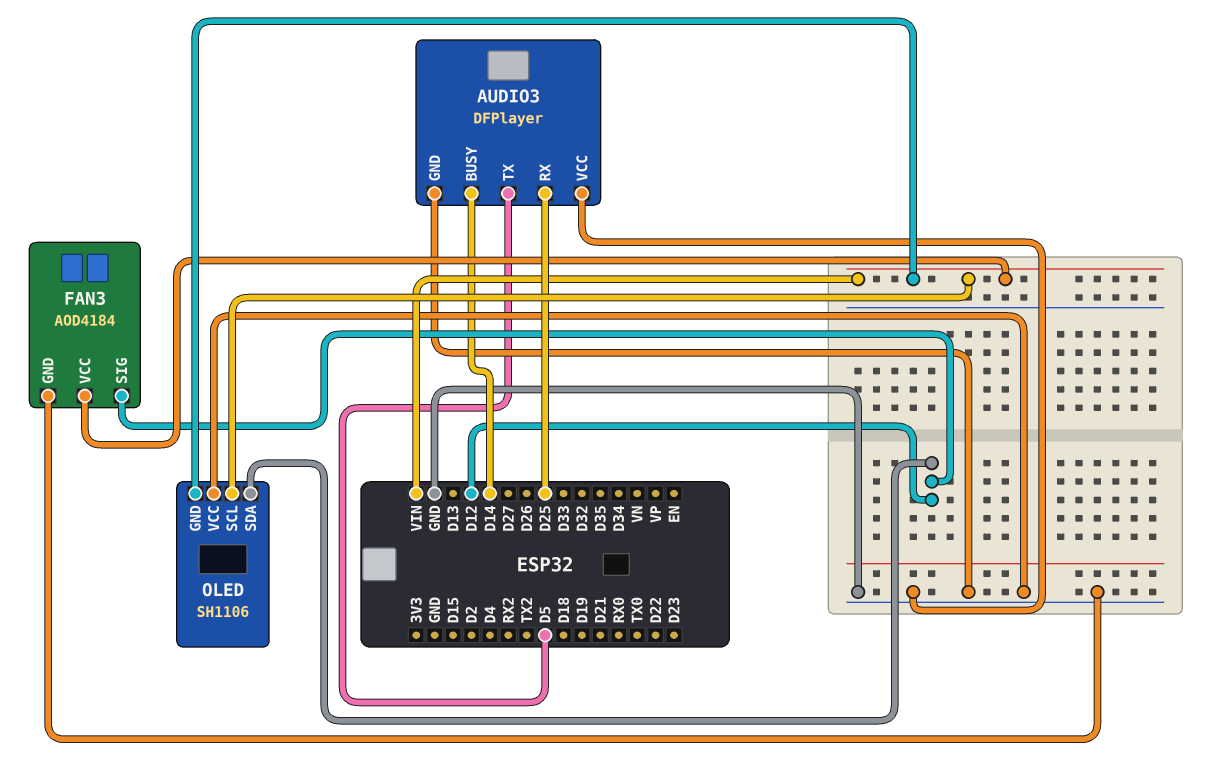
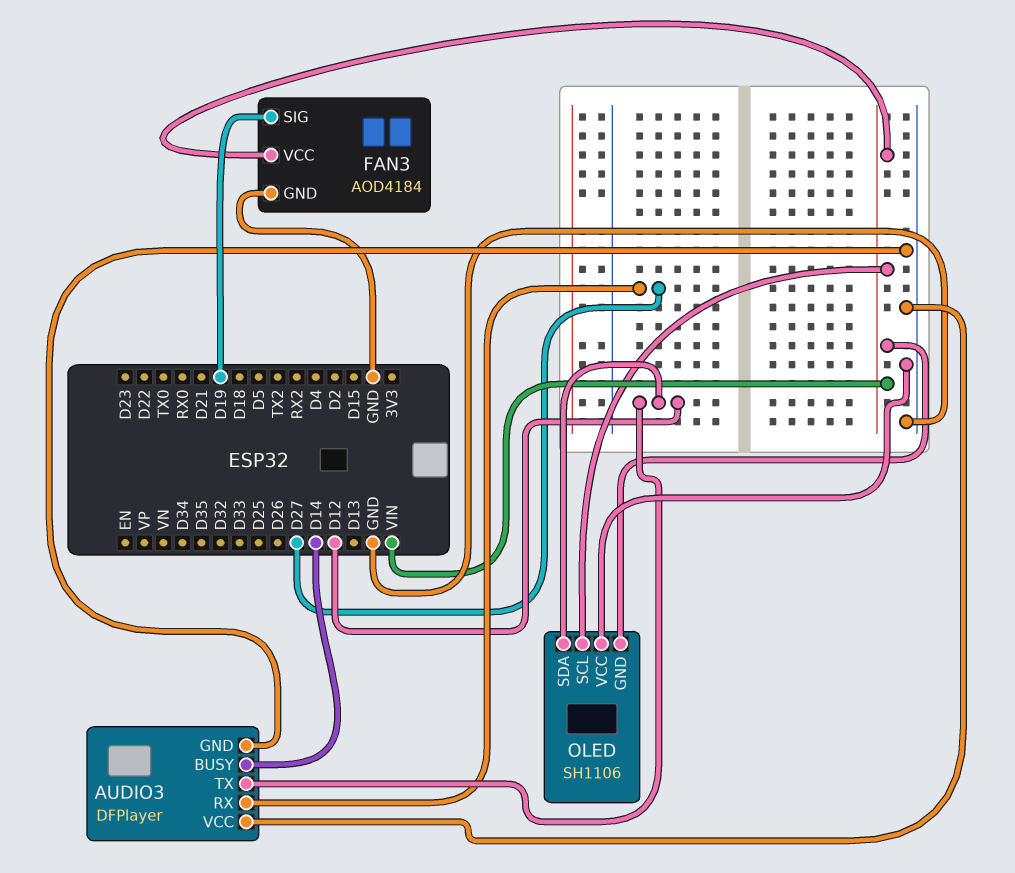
AUDIO3 pin RX: D25 -> D27
AUDIO3 pin TX: D5 -> D12
FAN3 pin SIG: D12 -> D19

